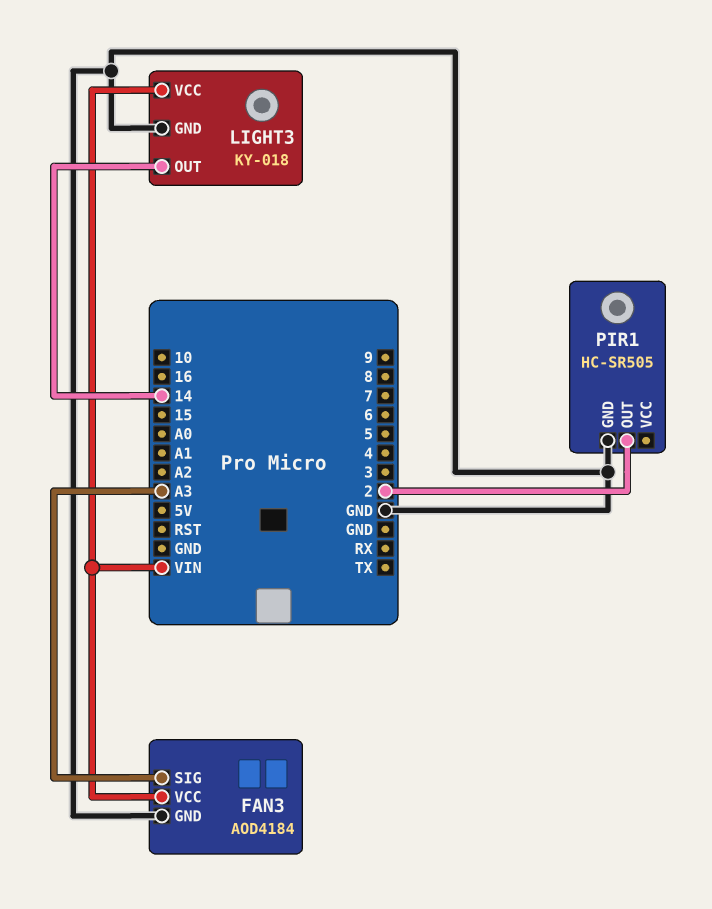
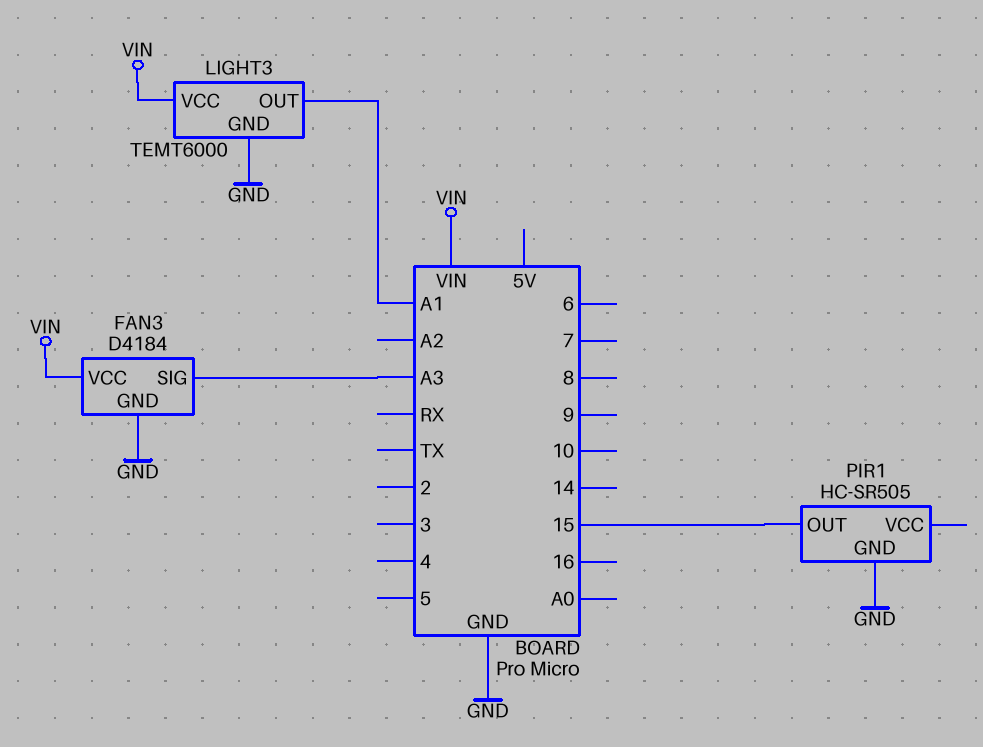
FAN3: AOD4184 -> D4184
LIGHT3: KY-018 -> TEMT6000
LIGHT3 pin OUT: 14 -> A1
PIR1 pin OUT: 2 -> 15

